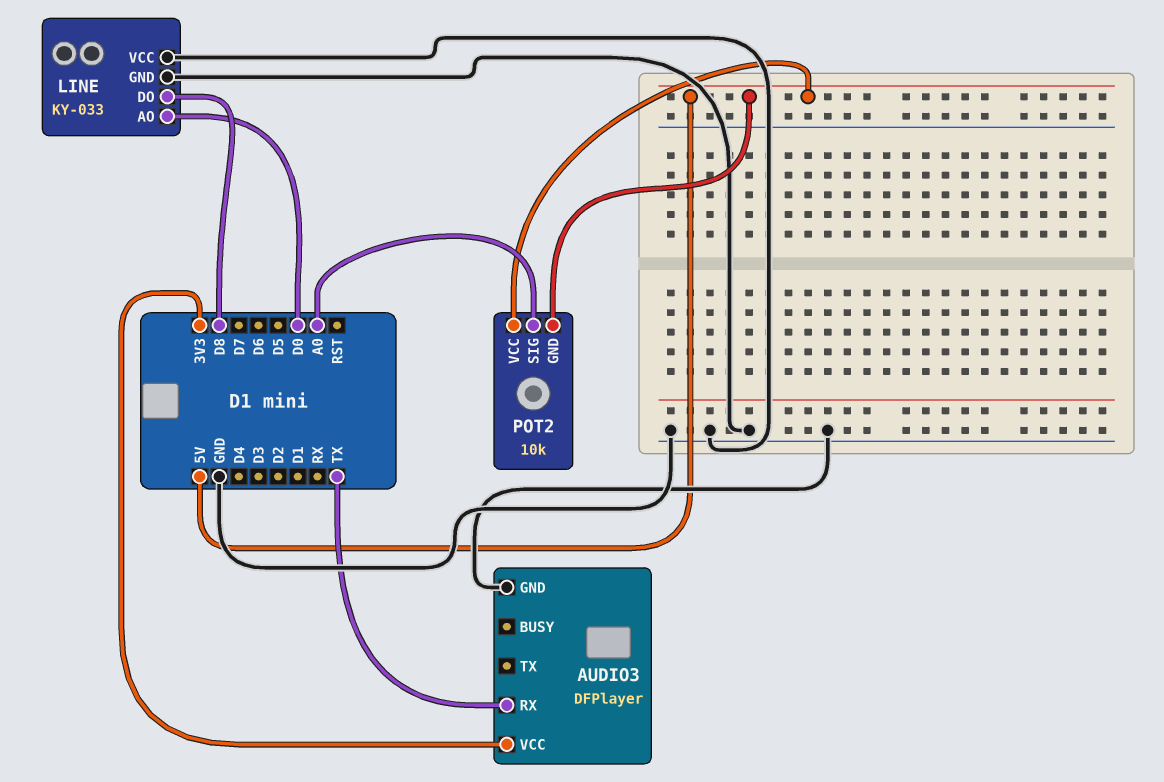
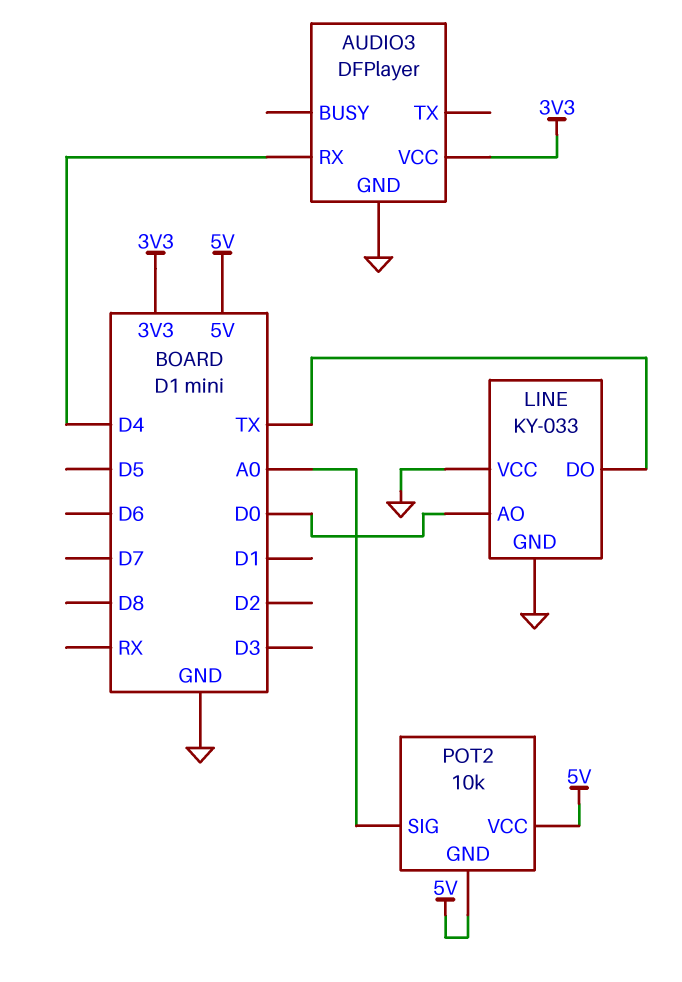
AUDIO3 pin RX: TX -> D4
LINE pin DO: D8 -> TX

